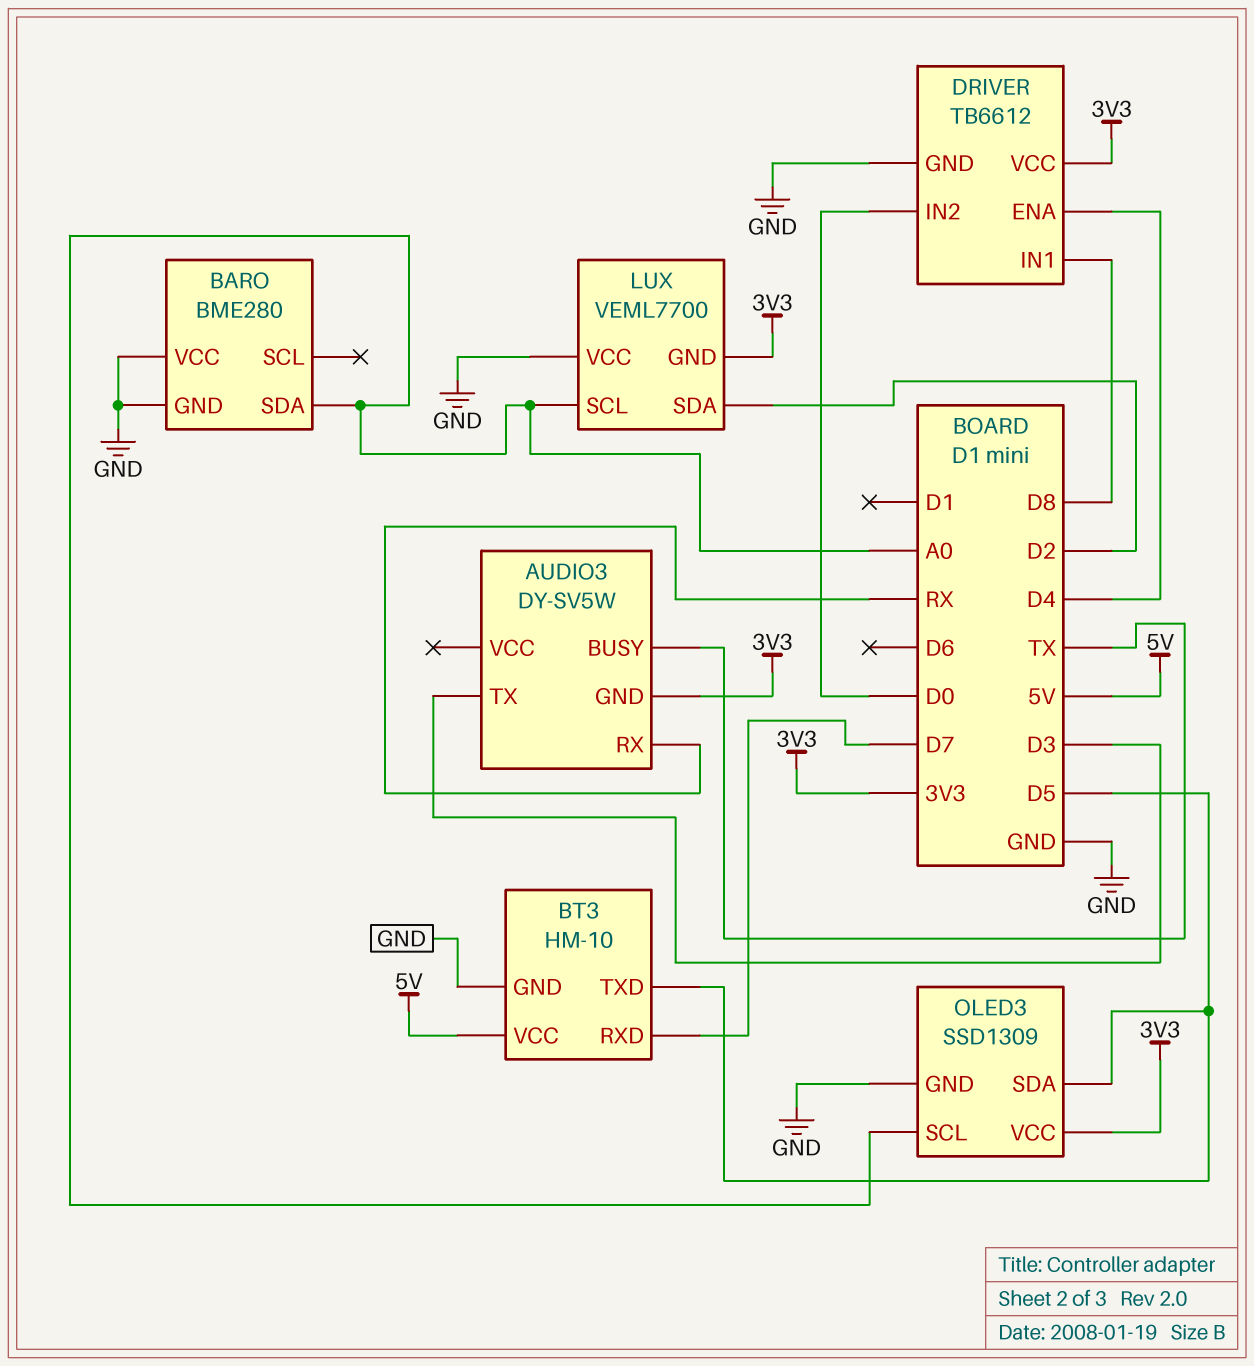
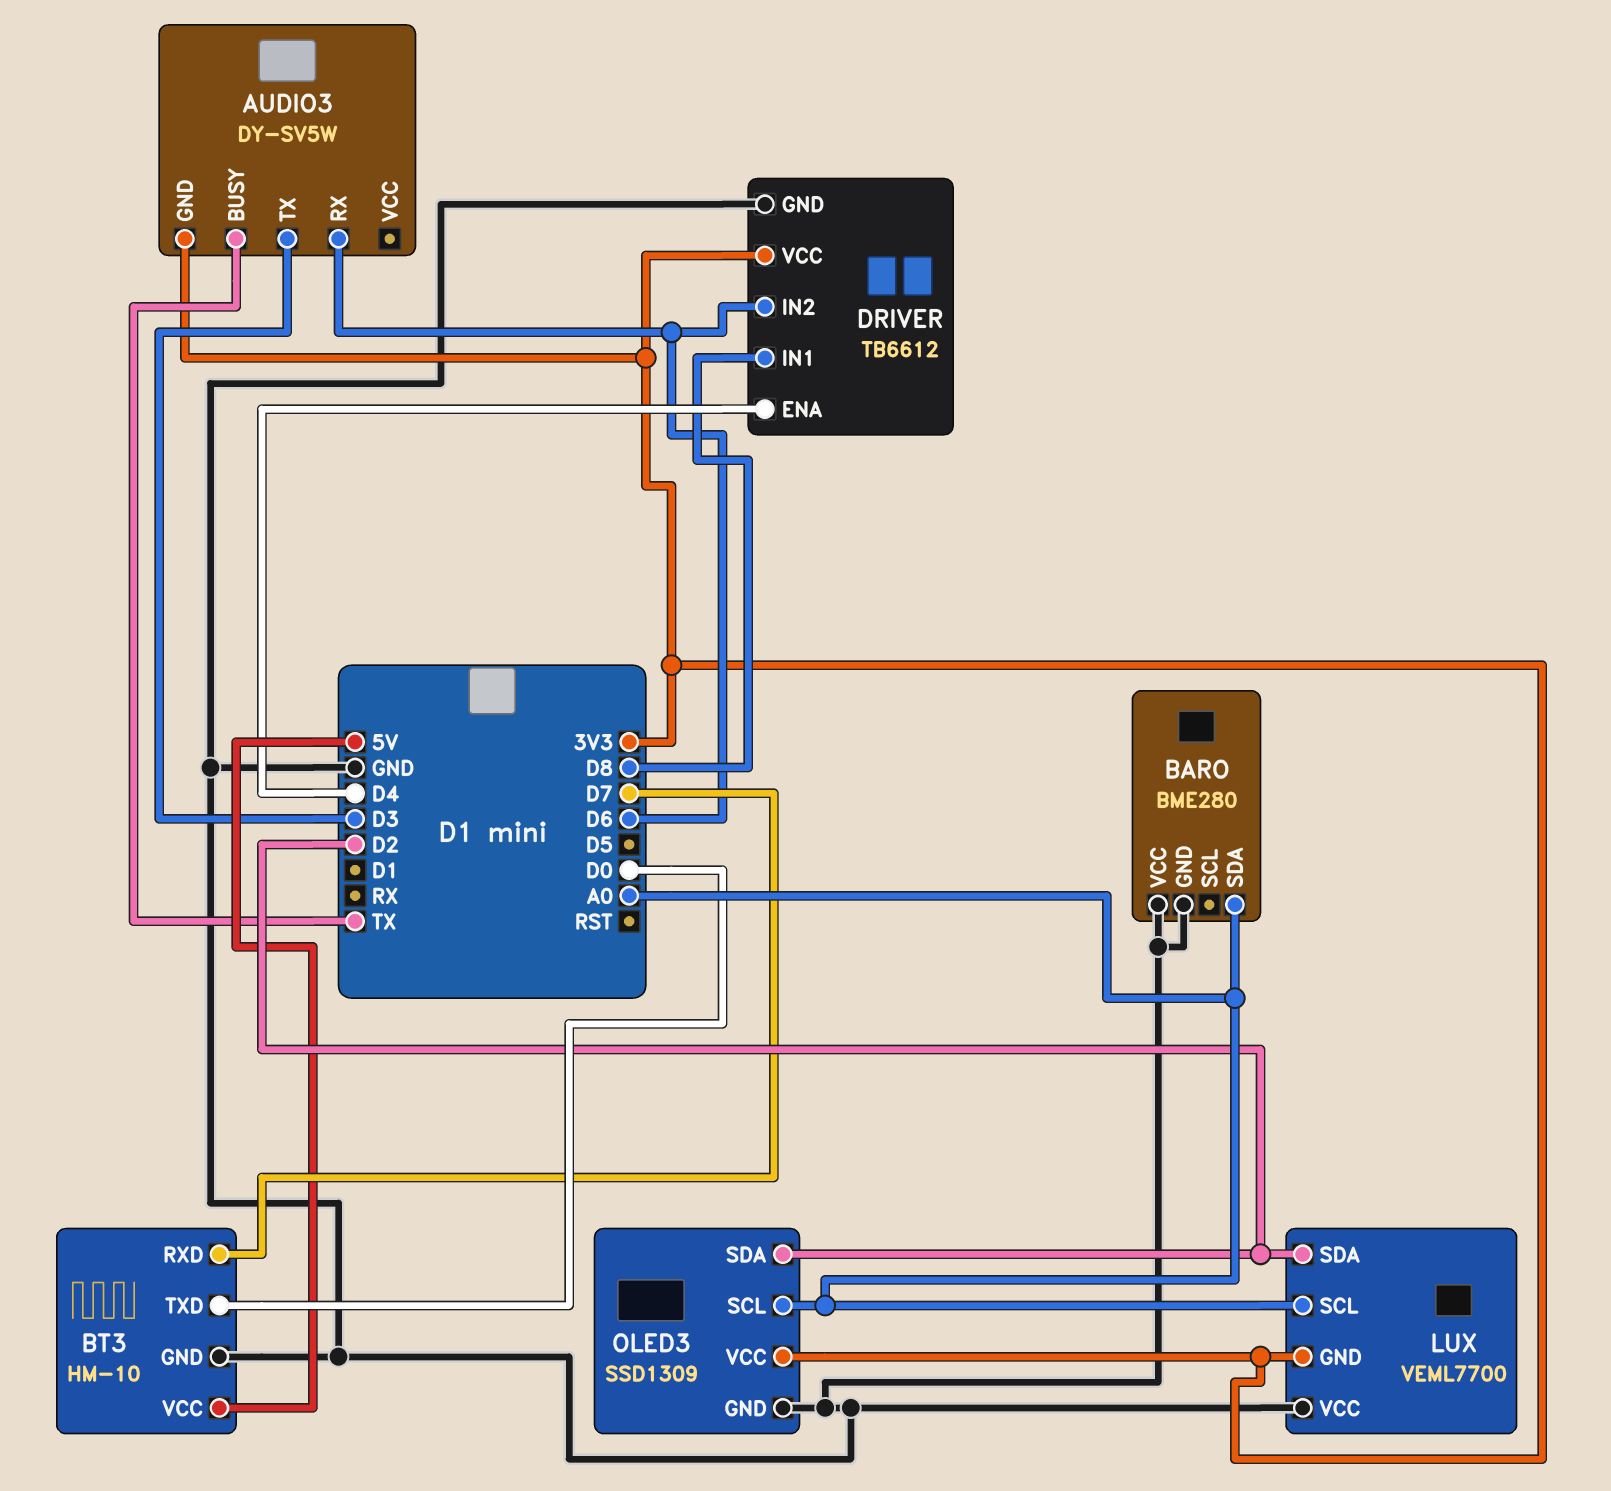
AUDIO3 pin RX: RX -> D6
BT3 pin TXD: D5 -> D0
DRIVER pin IN2: D0 -> D6
OLED3 pin SDA: D5 -> D2

